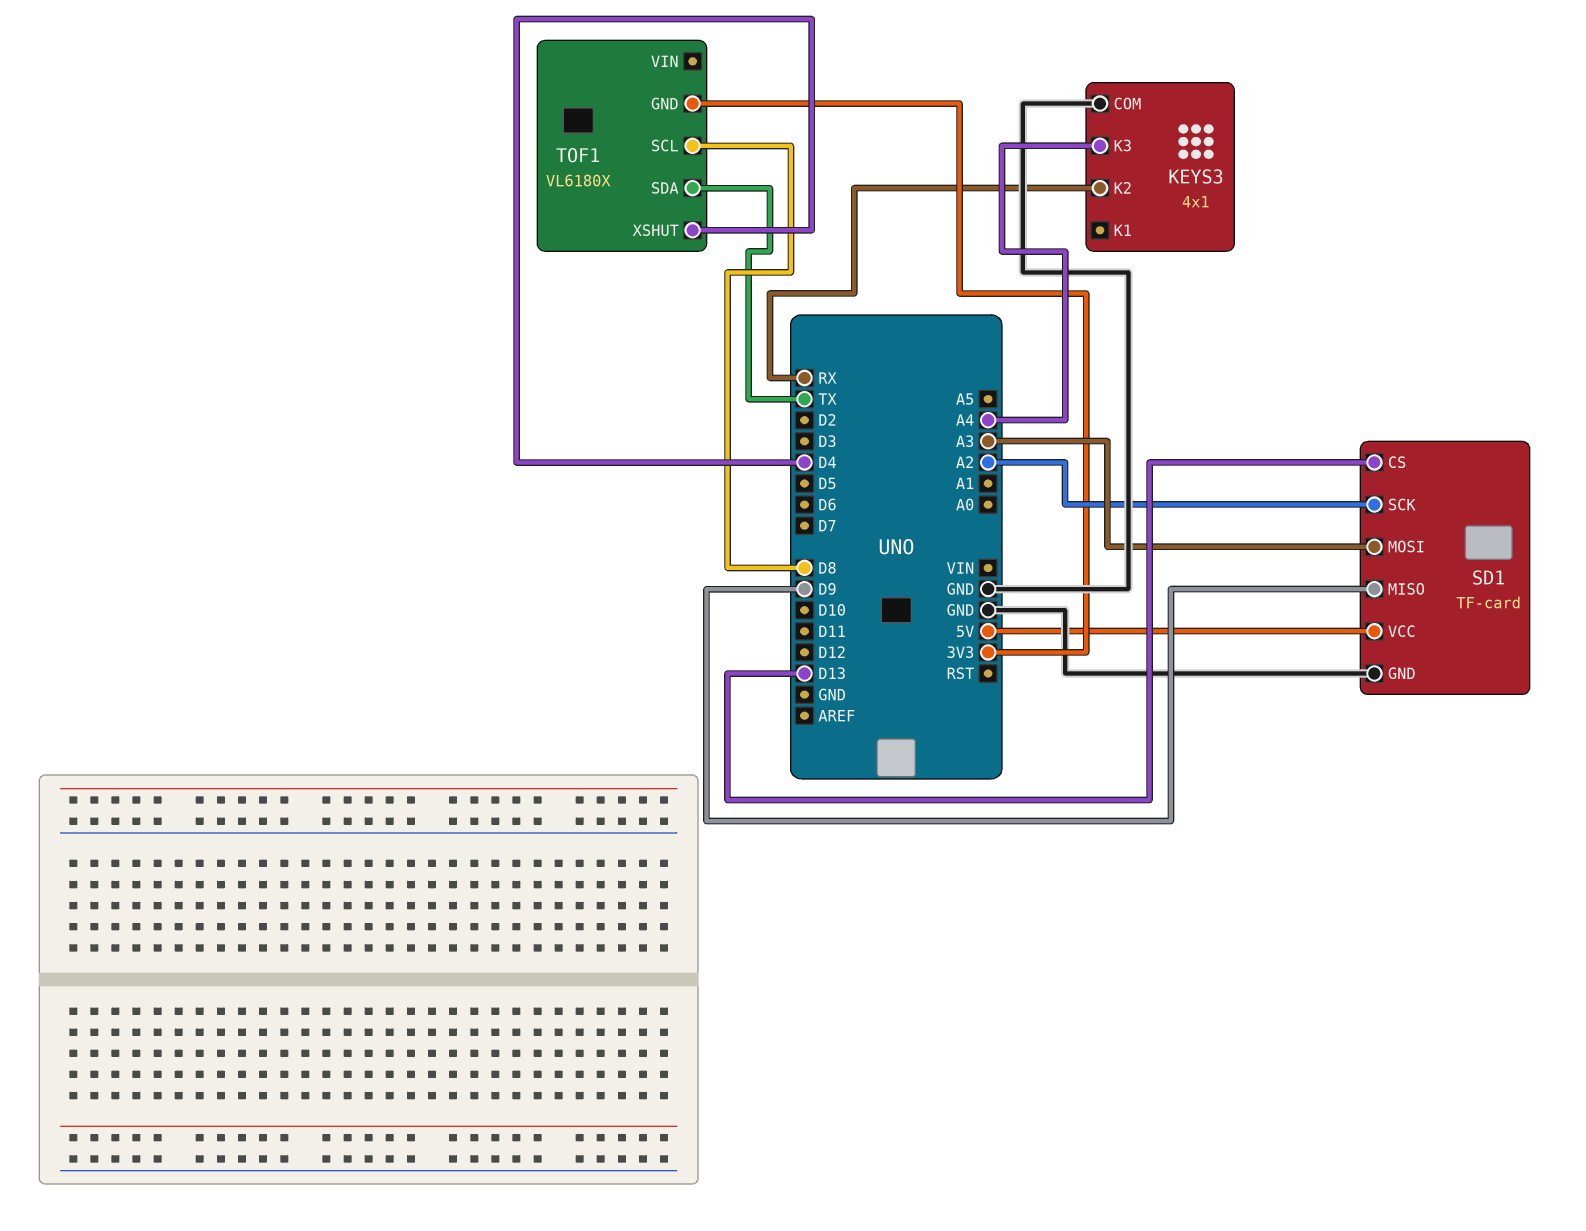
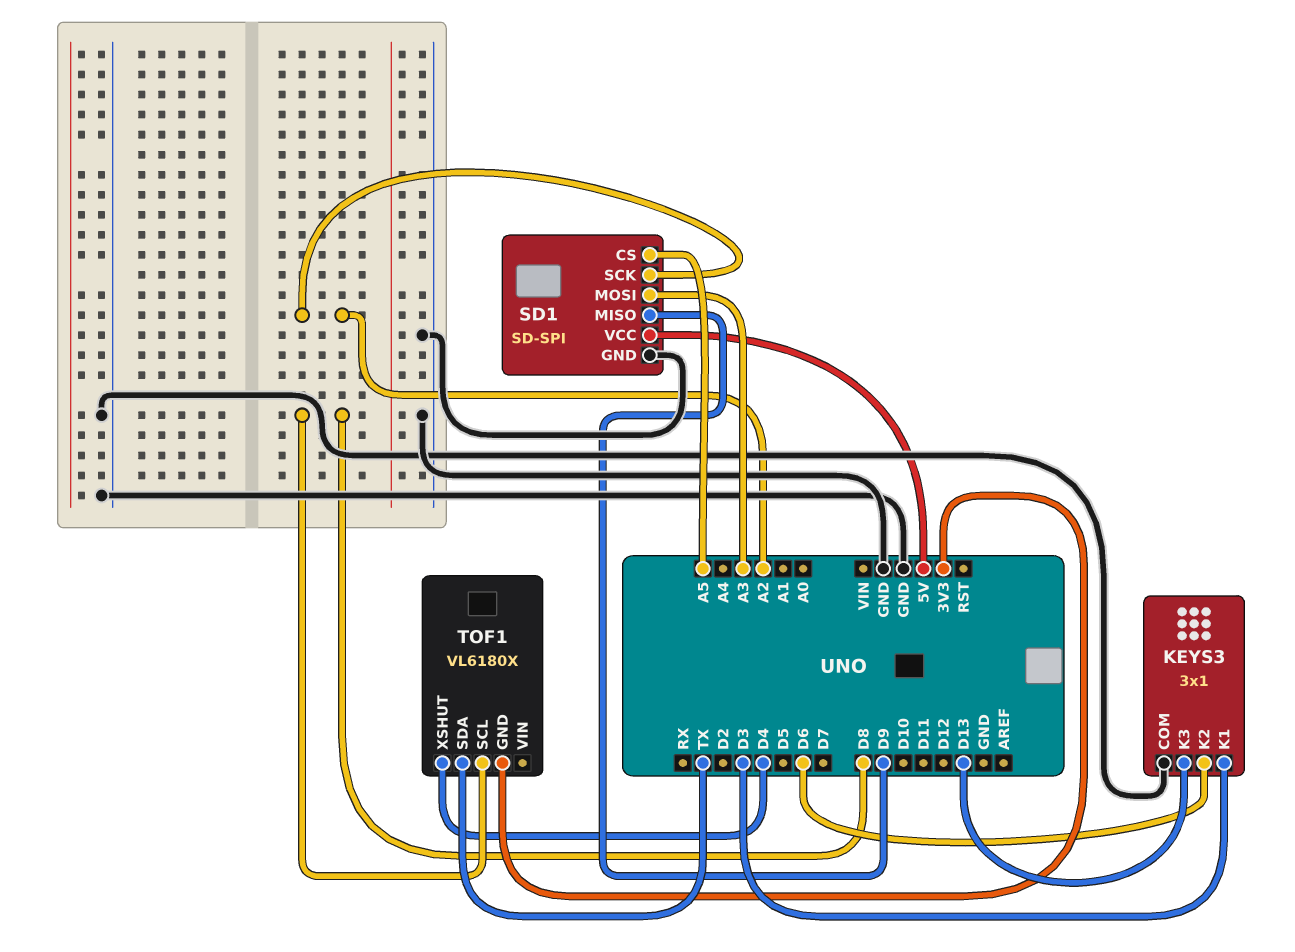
KEYS3: 4x1 -> 3x1
KEYS3 pin K1: none -> D3
KEYS3 pin K2: RX -> D6
KEYS3 pin K3: A4 -> D13
SD1: TF-card -> SD-SPI
SD1 pin CS: D13 -> A5

